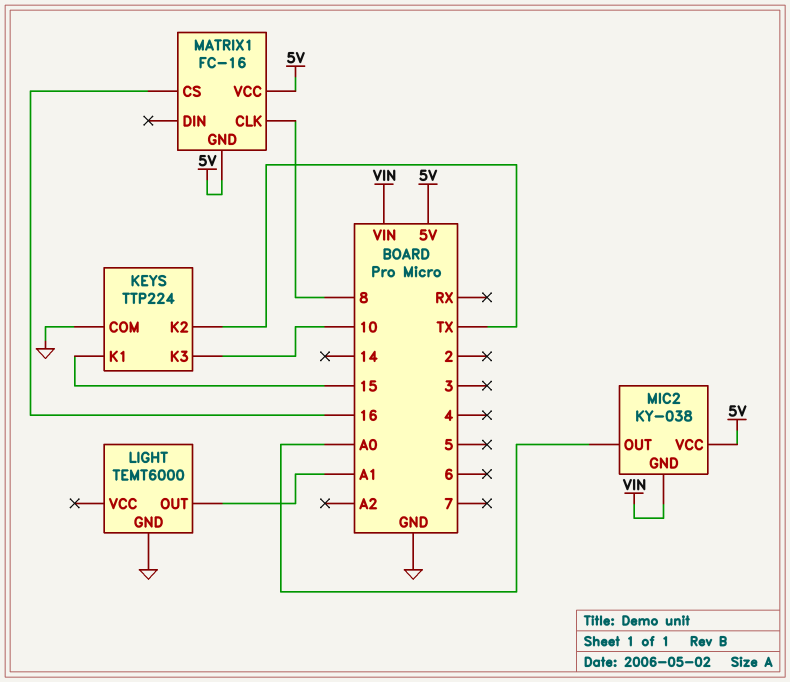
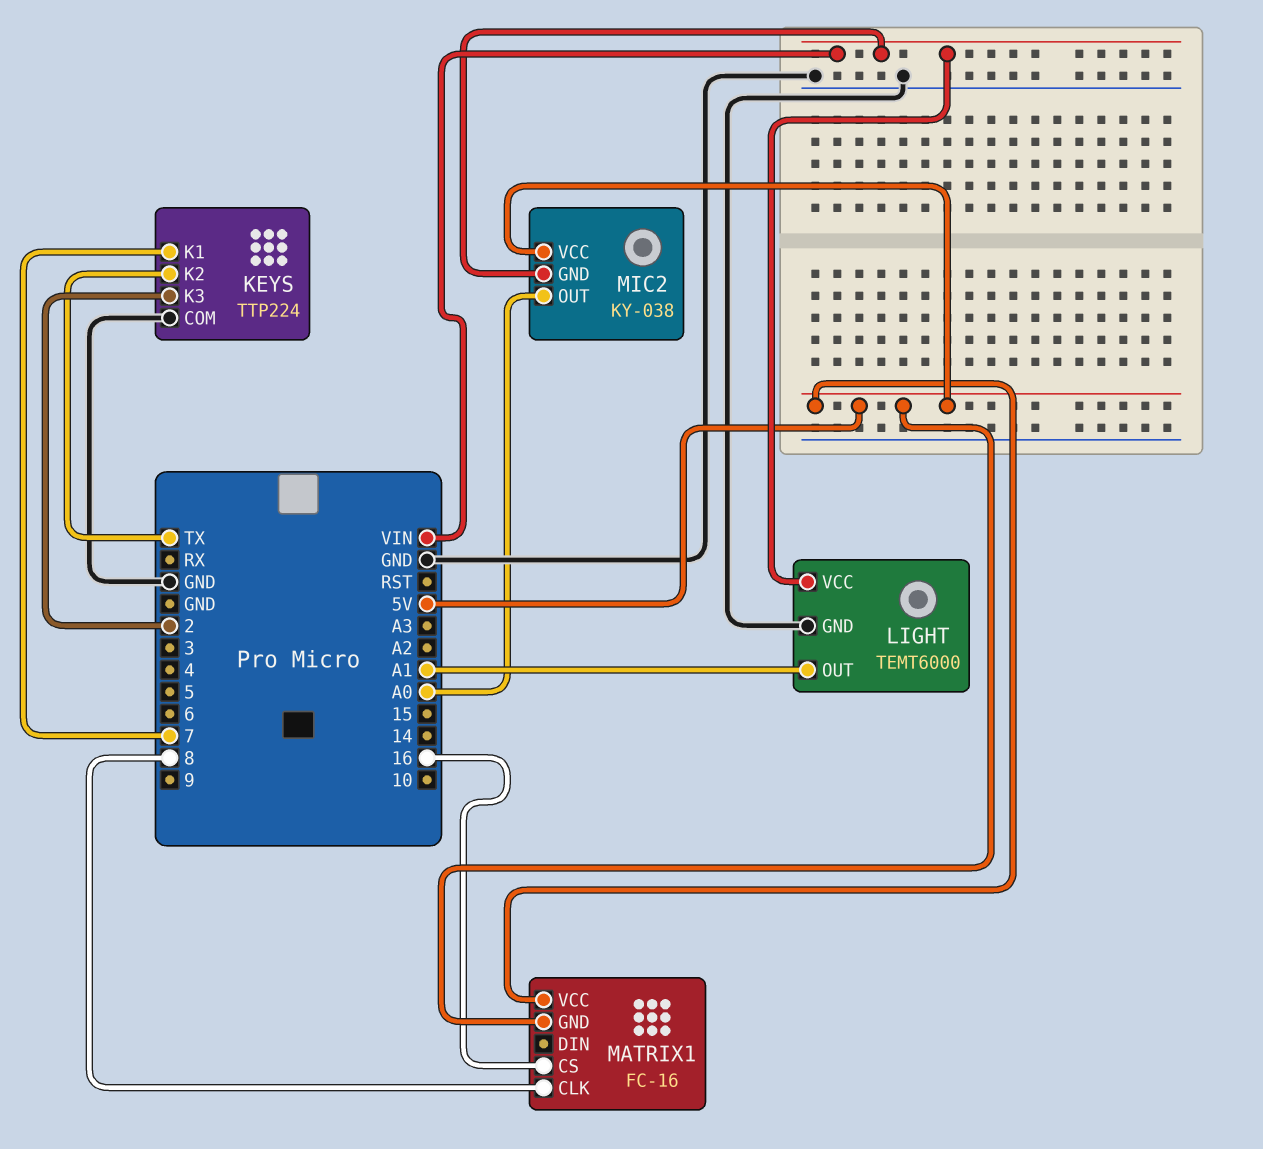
KEYS pin K1: 15 -> 7
KEYS pin K3: 10 -> 2
LIGHT pin VCC: none -> VIN

